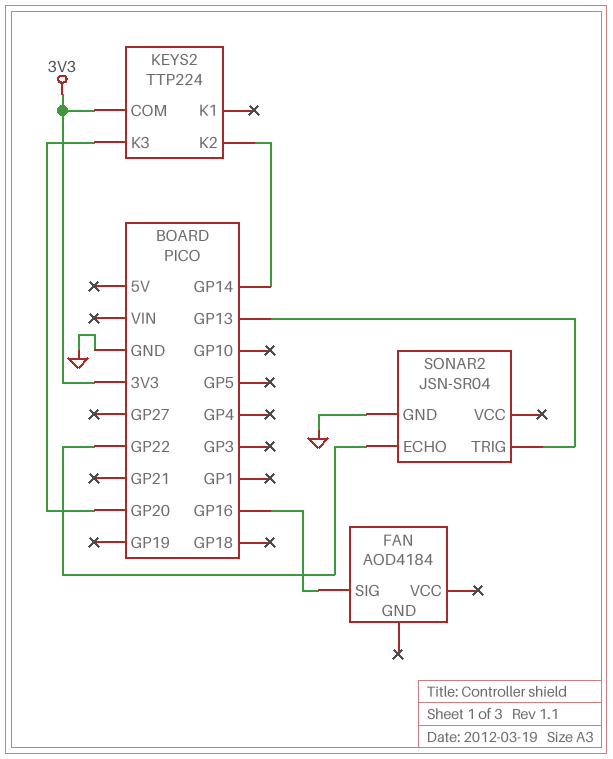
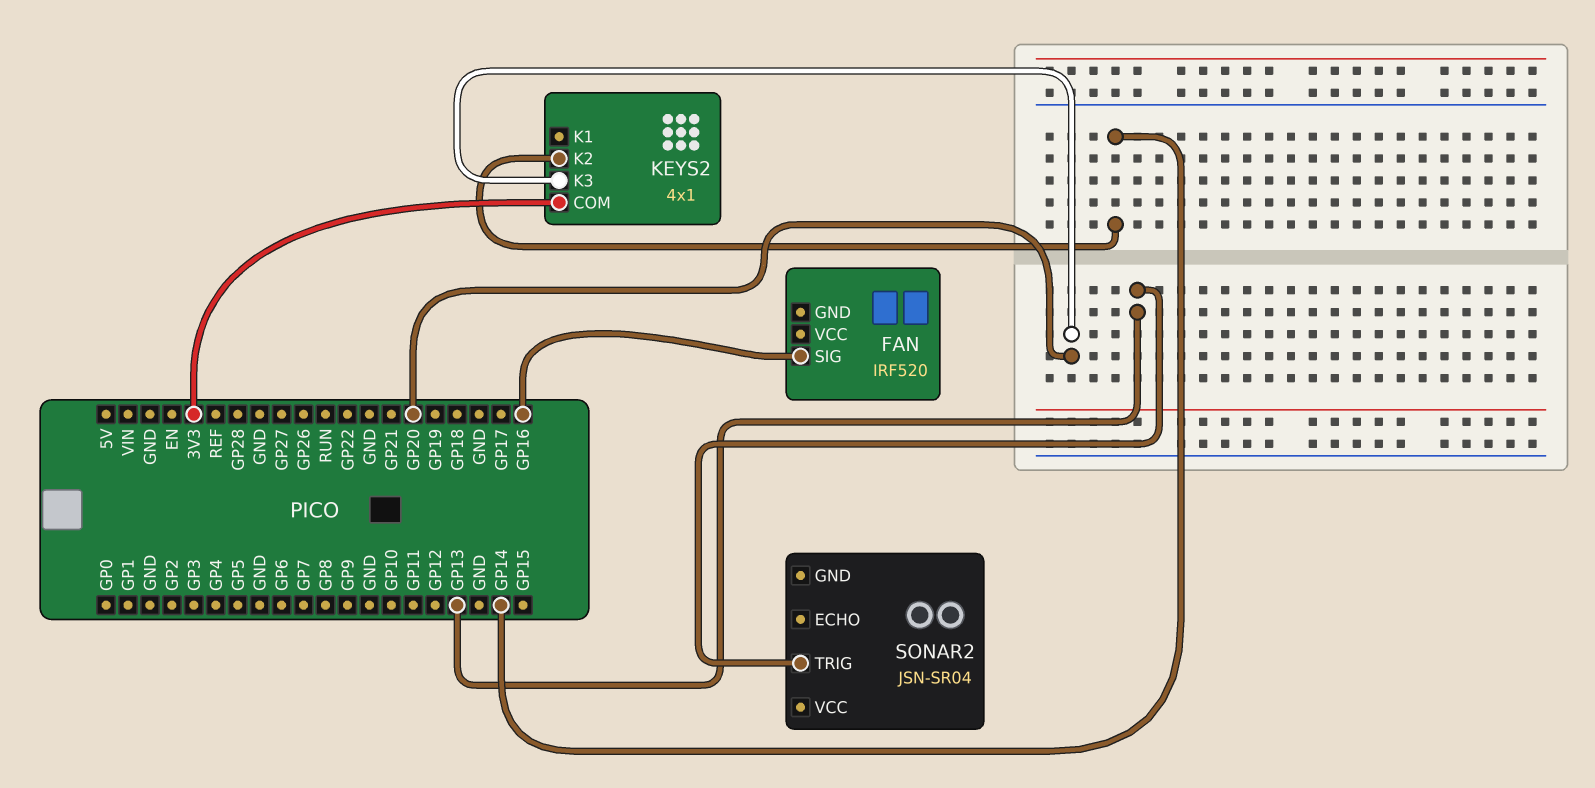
FAN: AOD4184 -> IRF520
KEYS2: TTP224 -> 4x1
SONAR2 pin ECHO: GP22 -> none
SONAR2 pin GND: GND -> none

